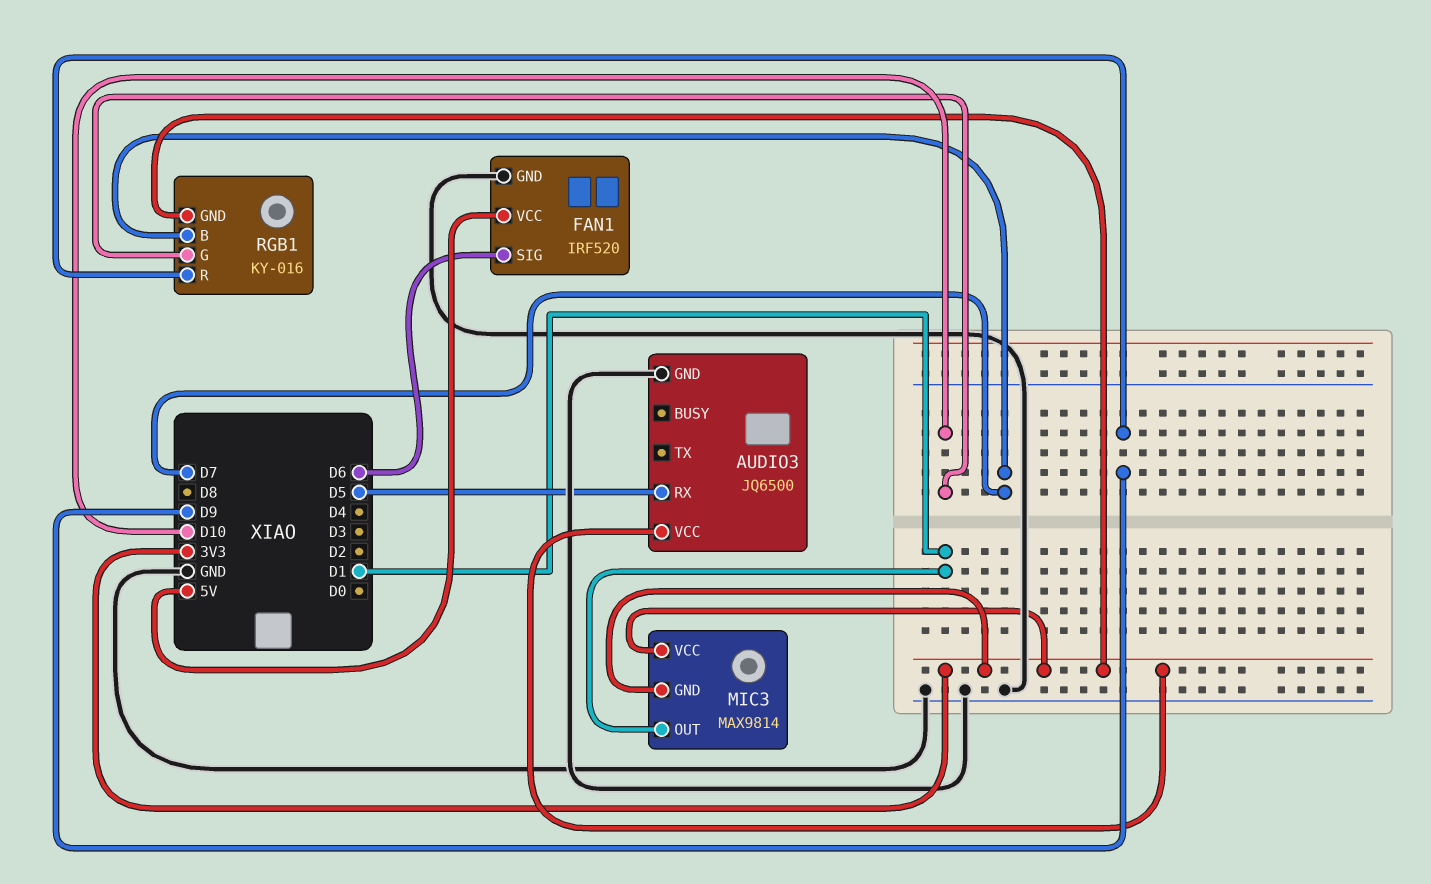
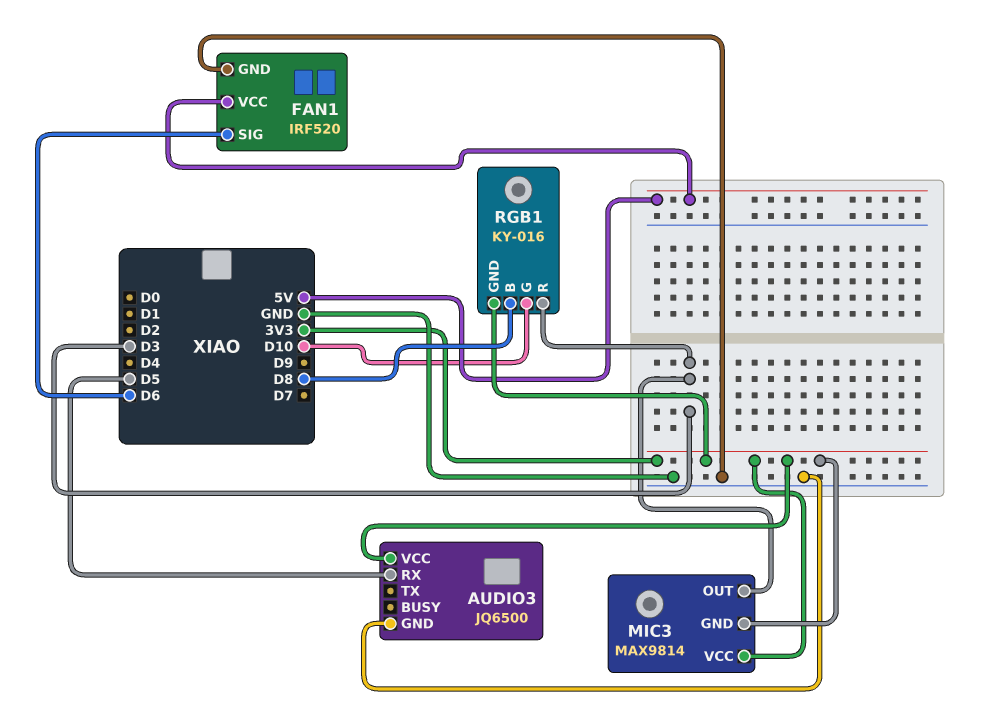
MIC3 pin OUT: D1 -> D3
RGB1 pin B: D7 -> D8
RGB1 pin R: D9 -> D3

